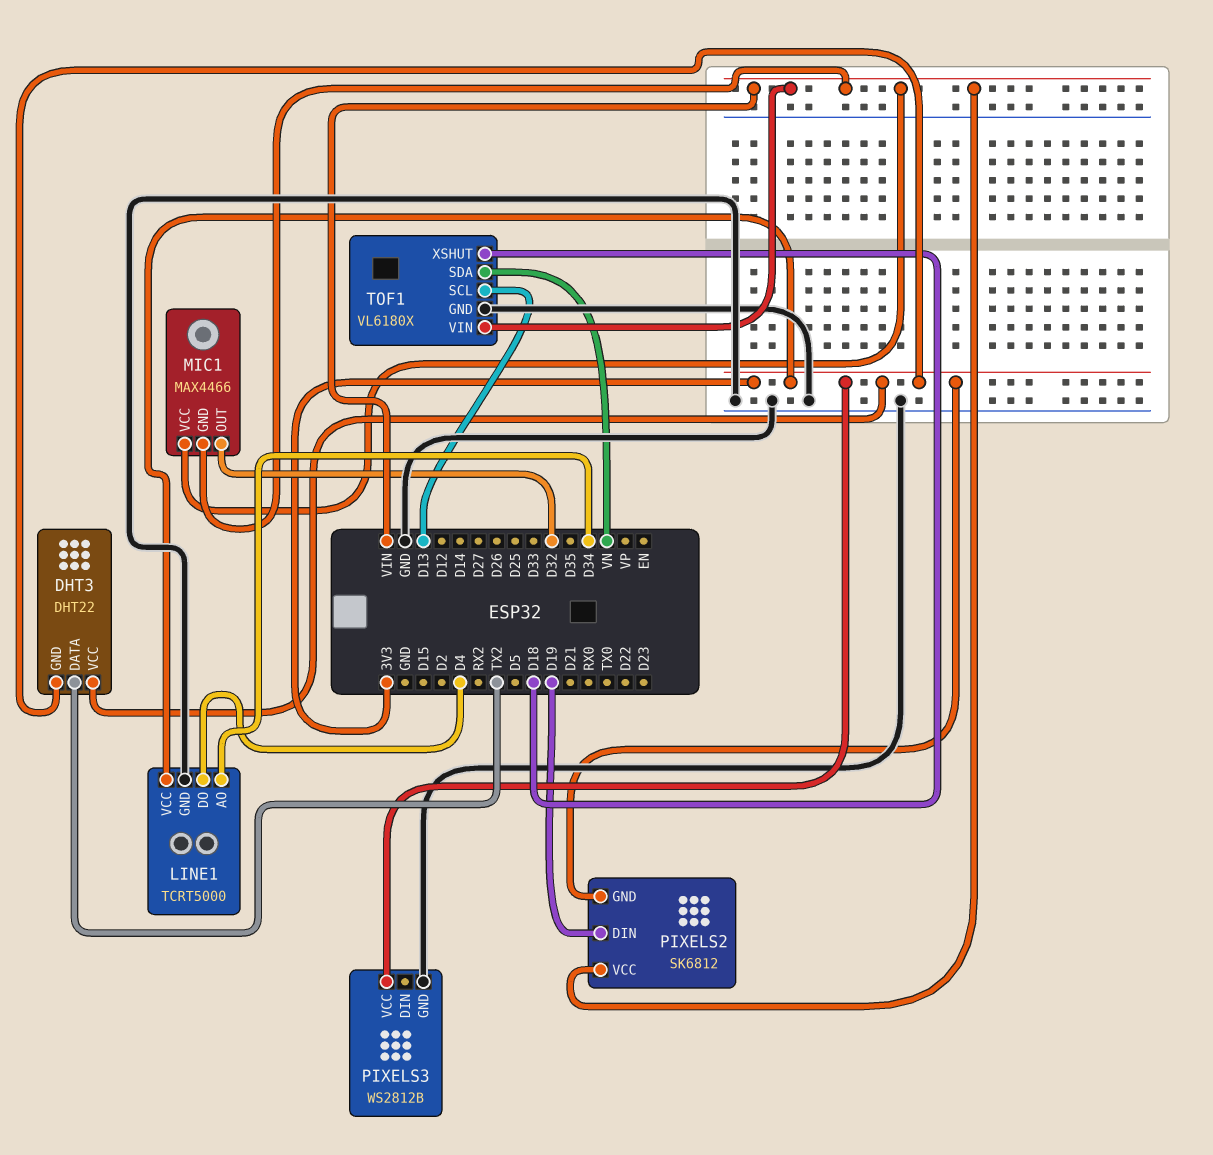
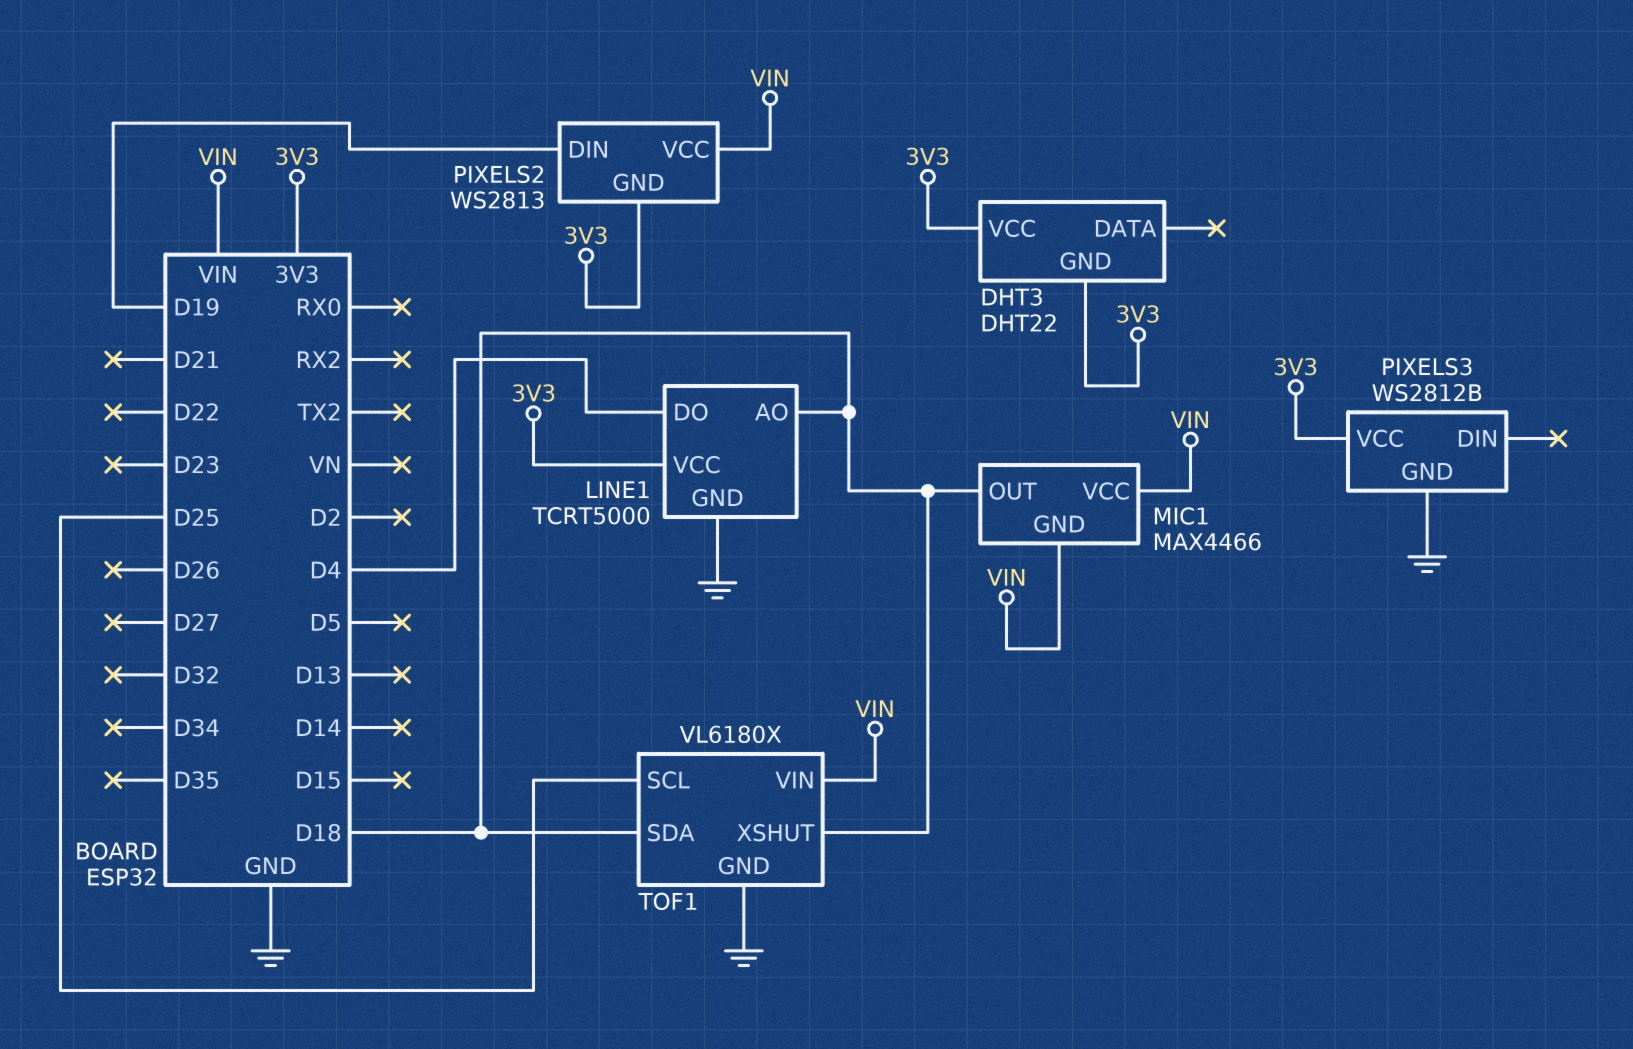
DHT3 pin DATA: TX2 -> none
LINE1 pin AO: D34 -> D18
MIC1 pin OUT: D32 -> D18
PIXELS2: SK6812 -> WS2813
TOF1 pin SCL: D13 -> D25
TOF1 pin SDA: VN -> D18

